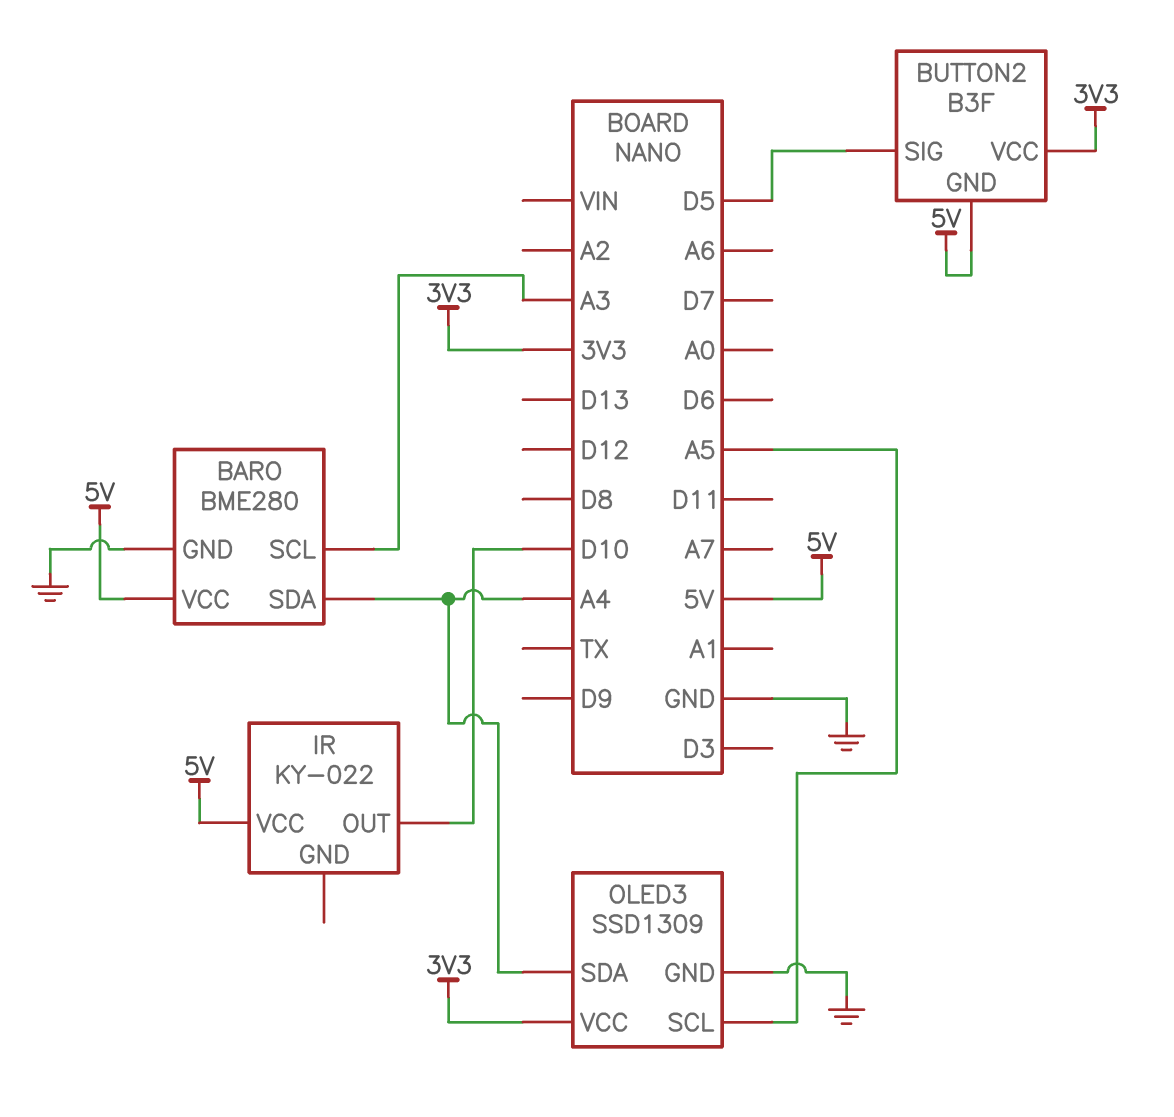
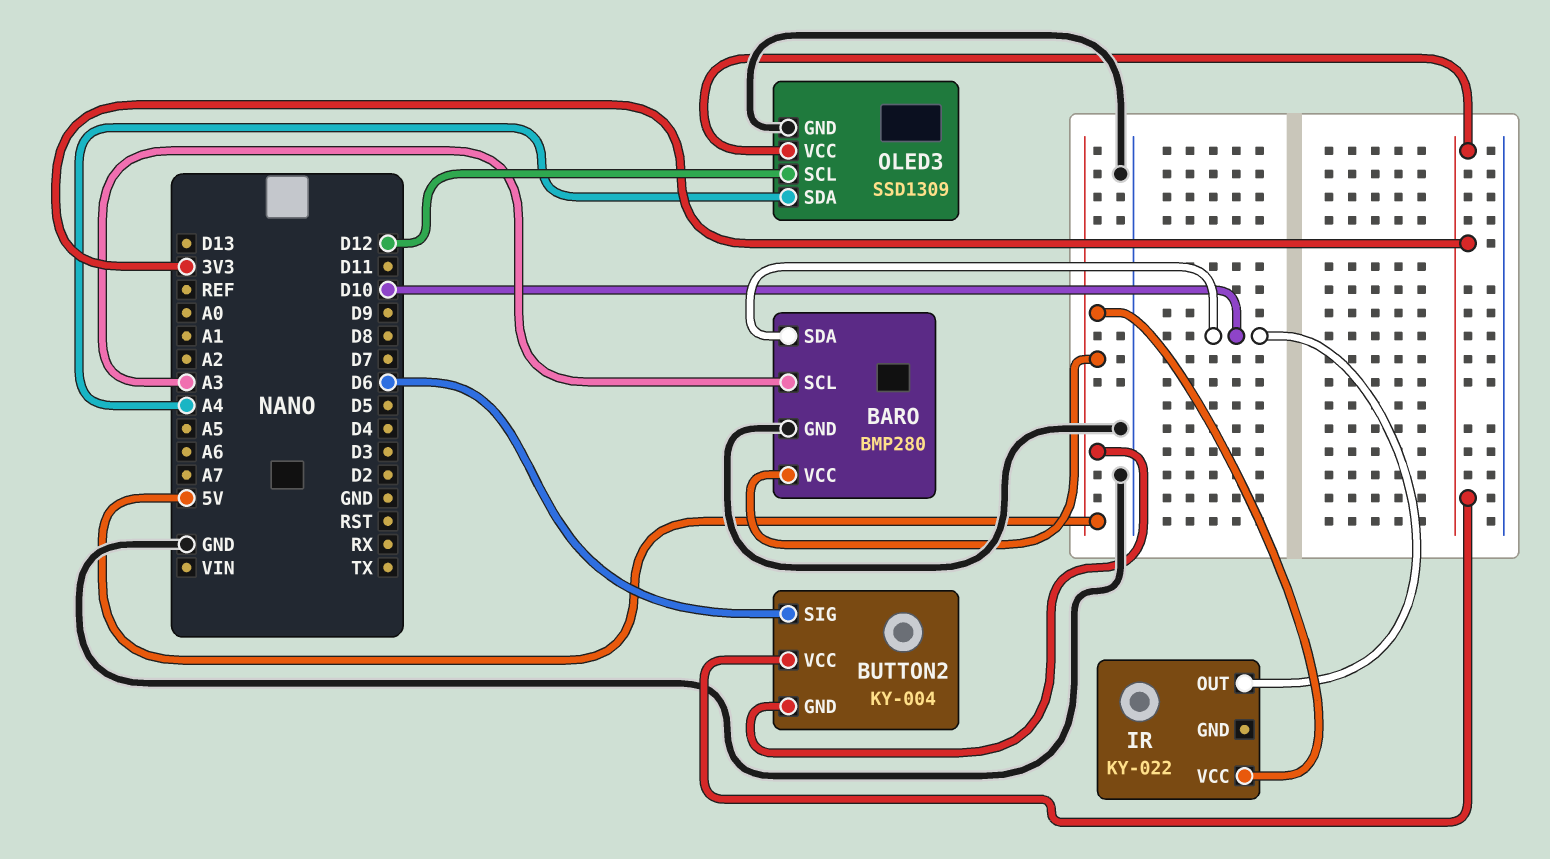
BARO: BME280 -> BMP280
BARO pin SDA: A4 -> D10
BUTTON2: B3F -> KY-004
BUTTON2 pin SIG: D5 -> D6
OLED3 pin SCL: A5 -> D12

